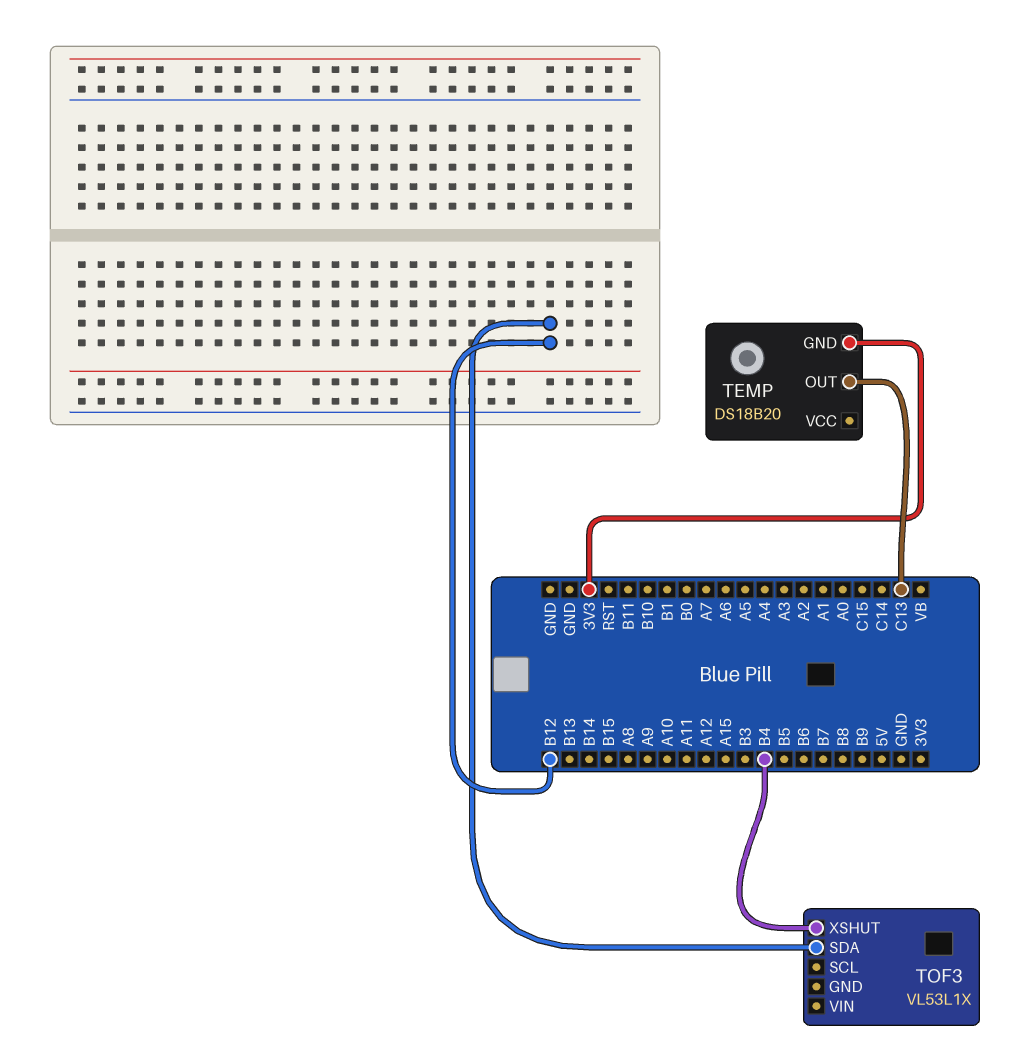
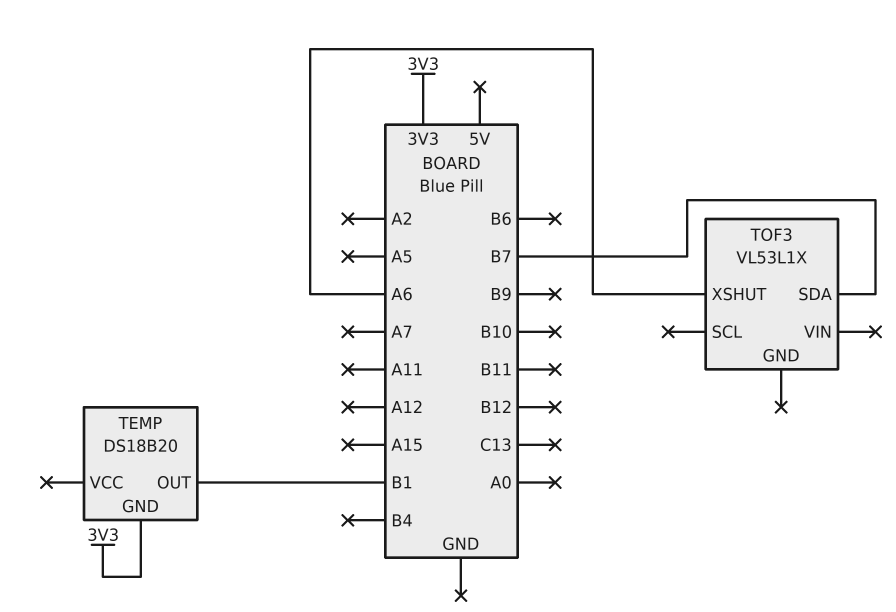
TEMP pin OUT: C13 -> B1
TOF3 pin SDA: B12 -> B7
TOF3 pin XSHUT: B4 -> A6

